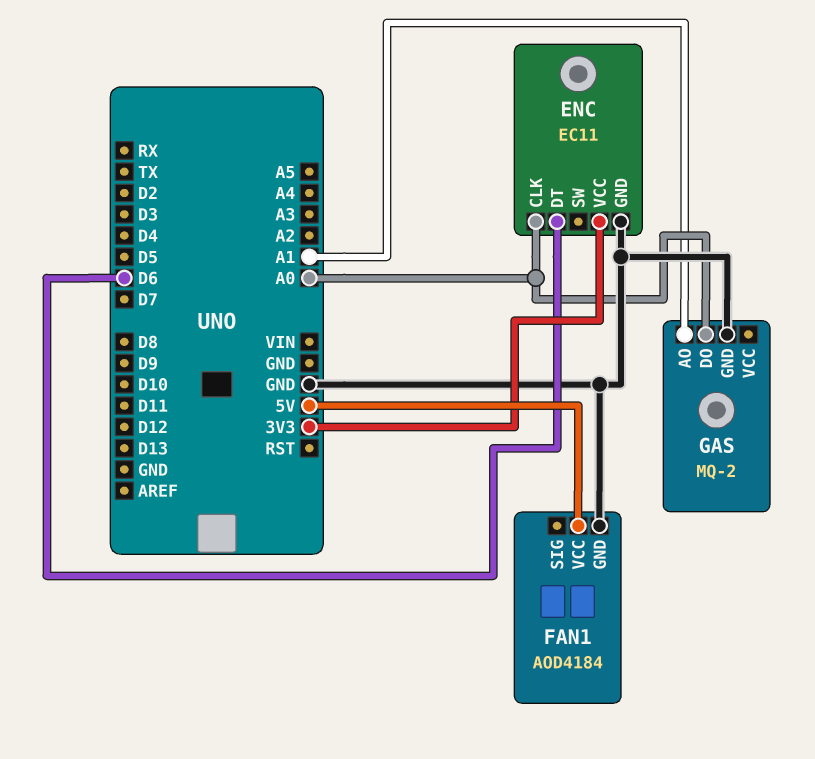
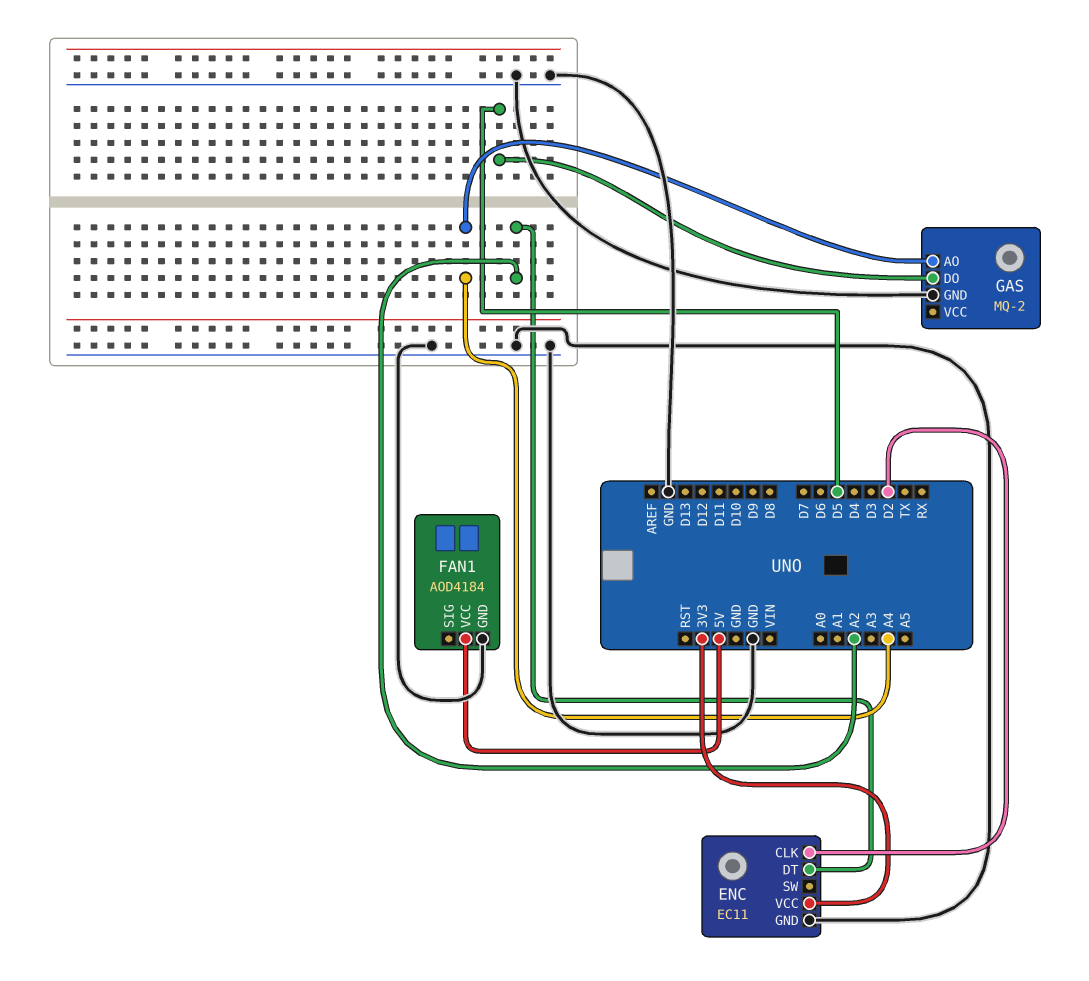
ENC pin CLK: A0 -> D2
ENC pin DT: D6 -> A2
GAS pin AO: A1 -> A4
GAS pin DO: A0 -> D5

